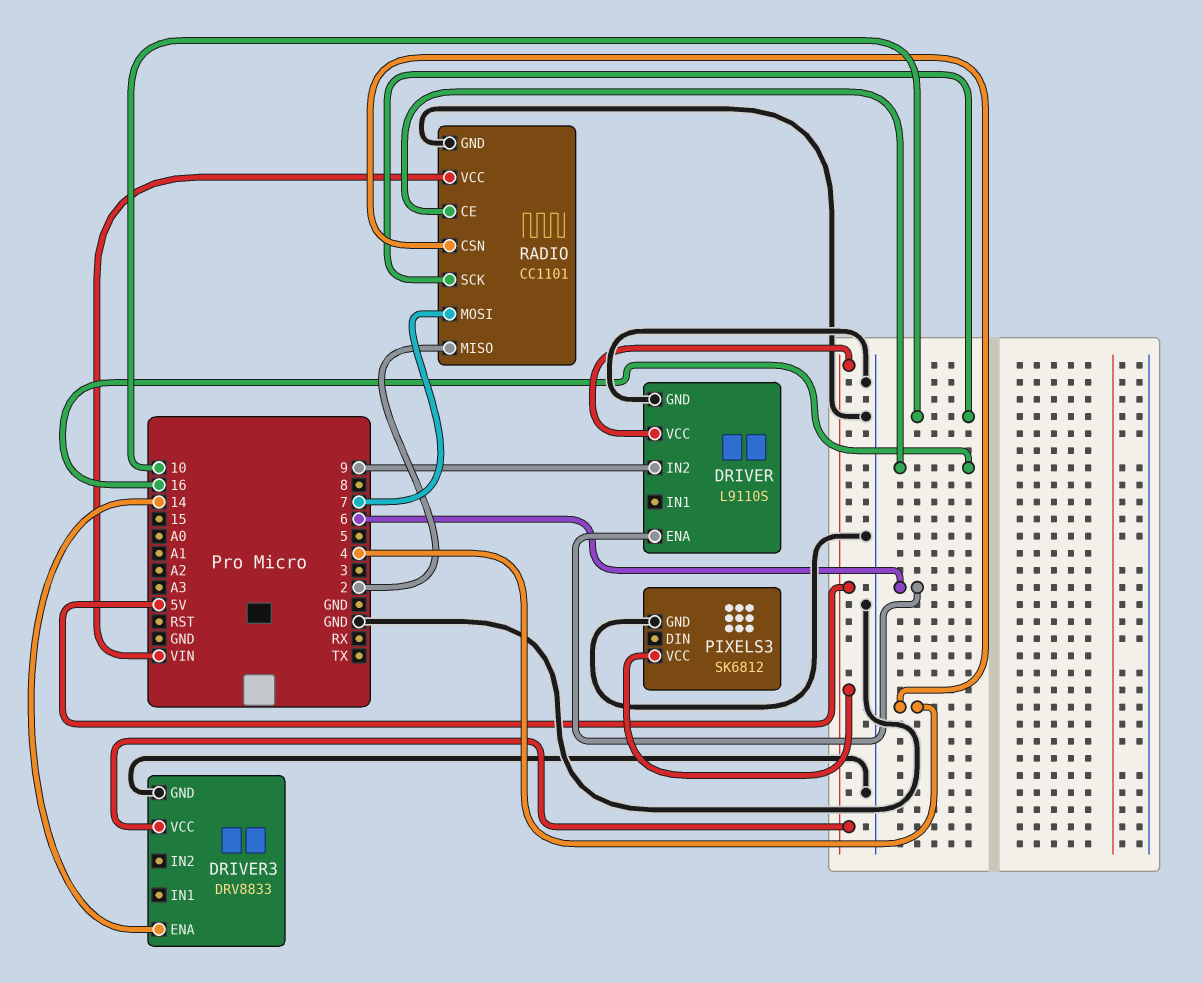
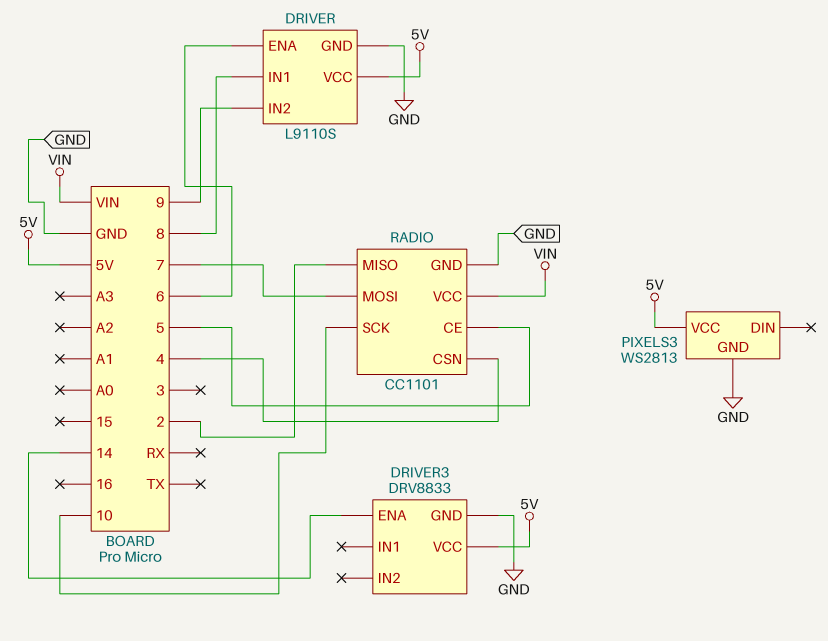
DRIVER pin IN1: none -> 8
PIXELS3: SK6812 -> WS2813
RADIO pin CE: 16 -> 5

